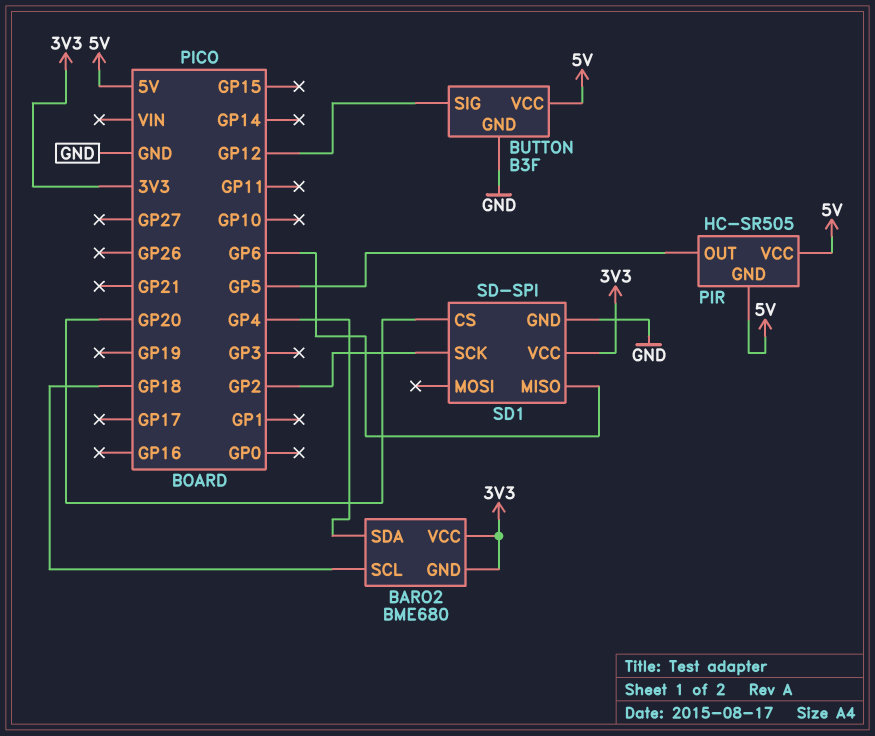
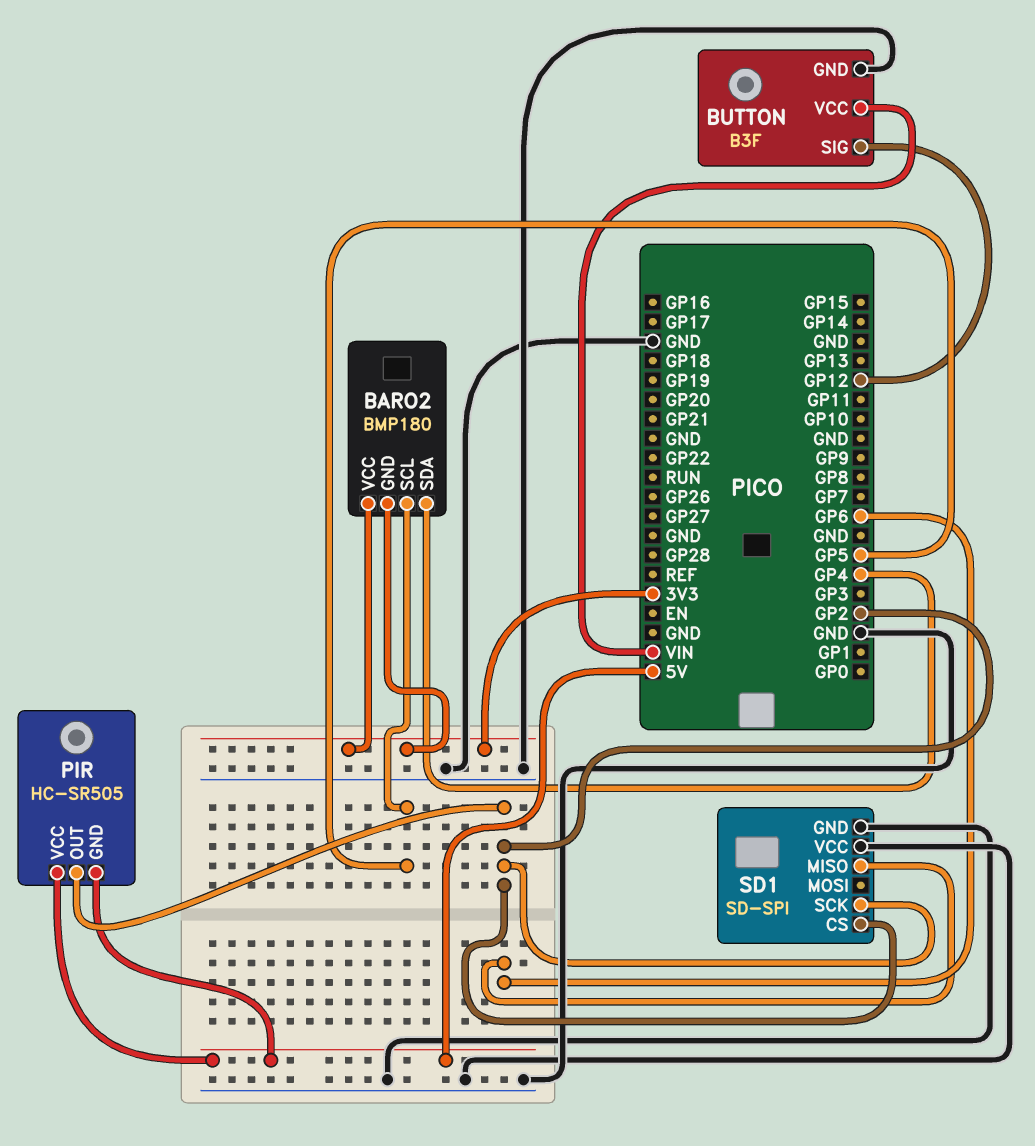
BARO2: BME680 -> BMP180
BARO2 pin SCL: GP18 -> GP5
BUTTON pin VCC: 5V -> VIN
PIR pin OUT: GP5 -> GP2
SD1 pin CS: GP20 -> GP2
SD1 pin VCC: 3V3 -> GND

